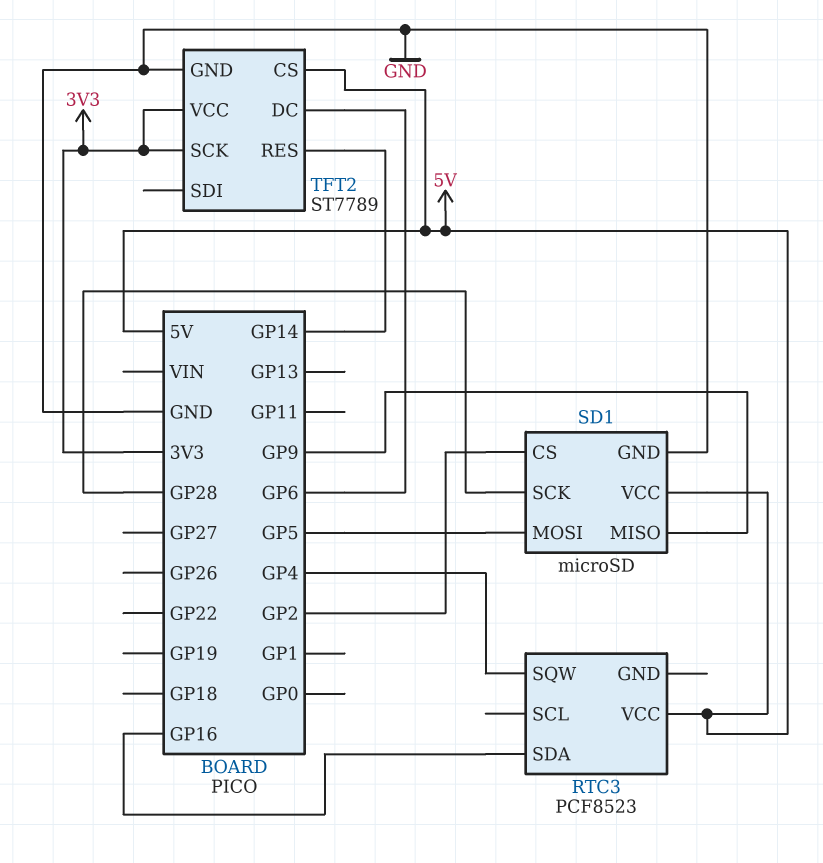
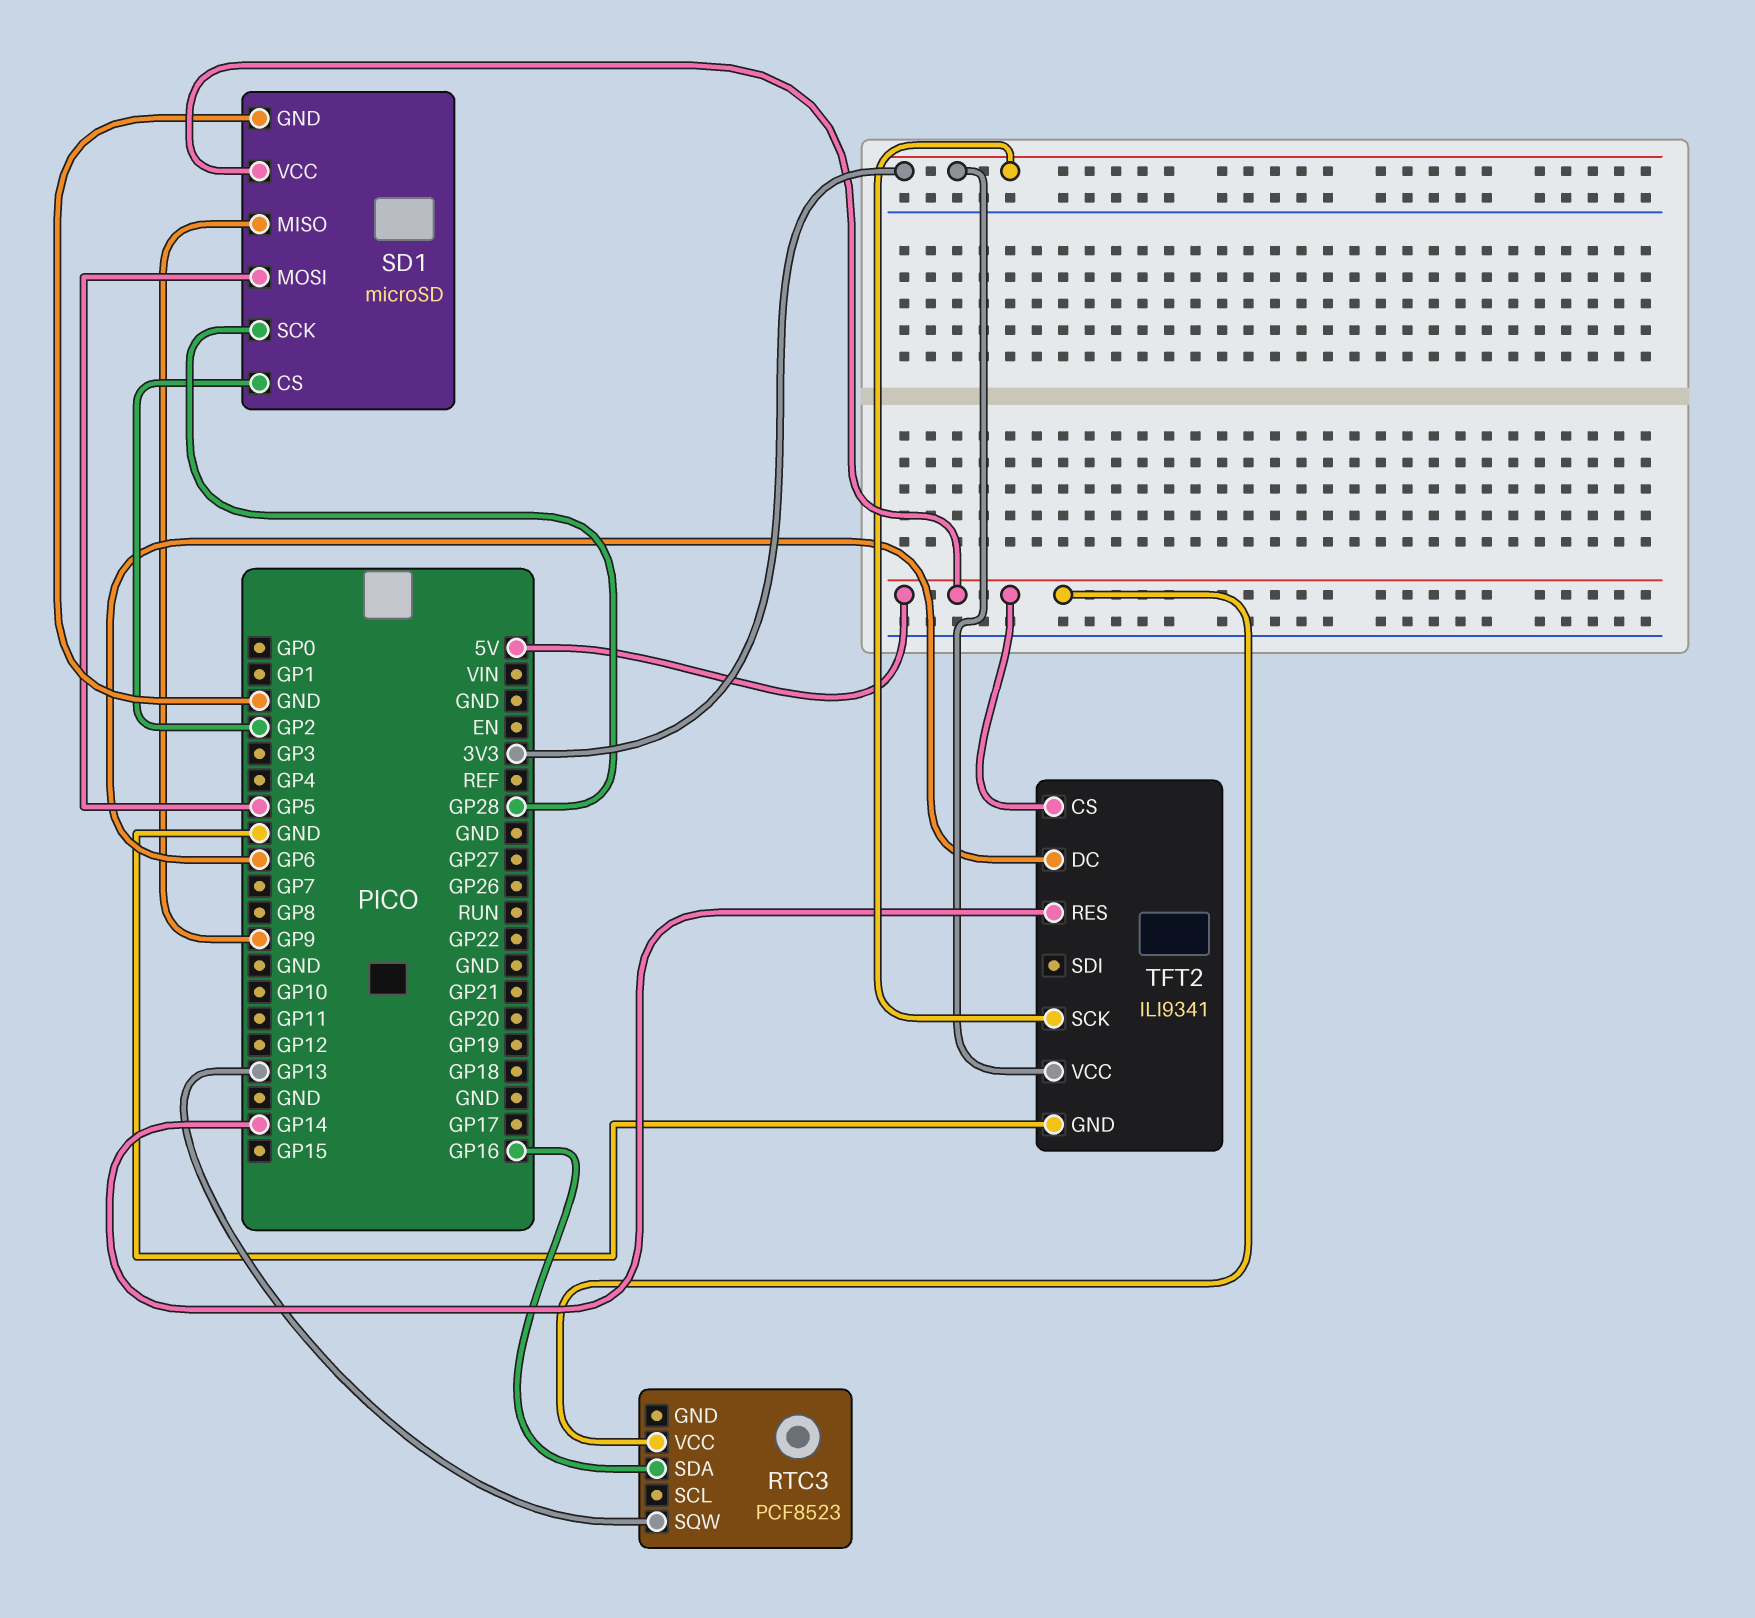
RTC3 pin SQW: GP4 -> GP13
TFT2: ST7789 -> ILI9341

